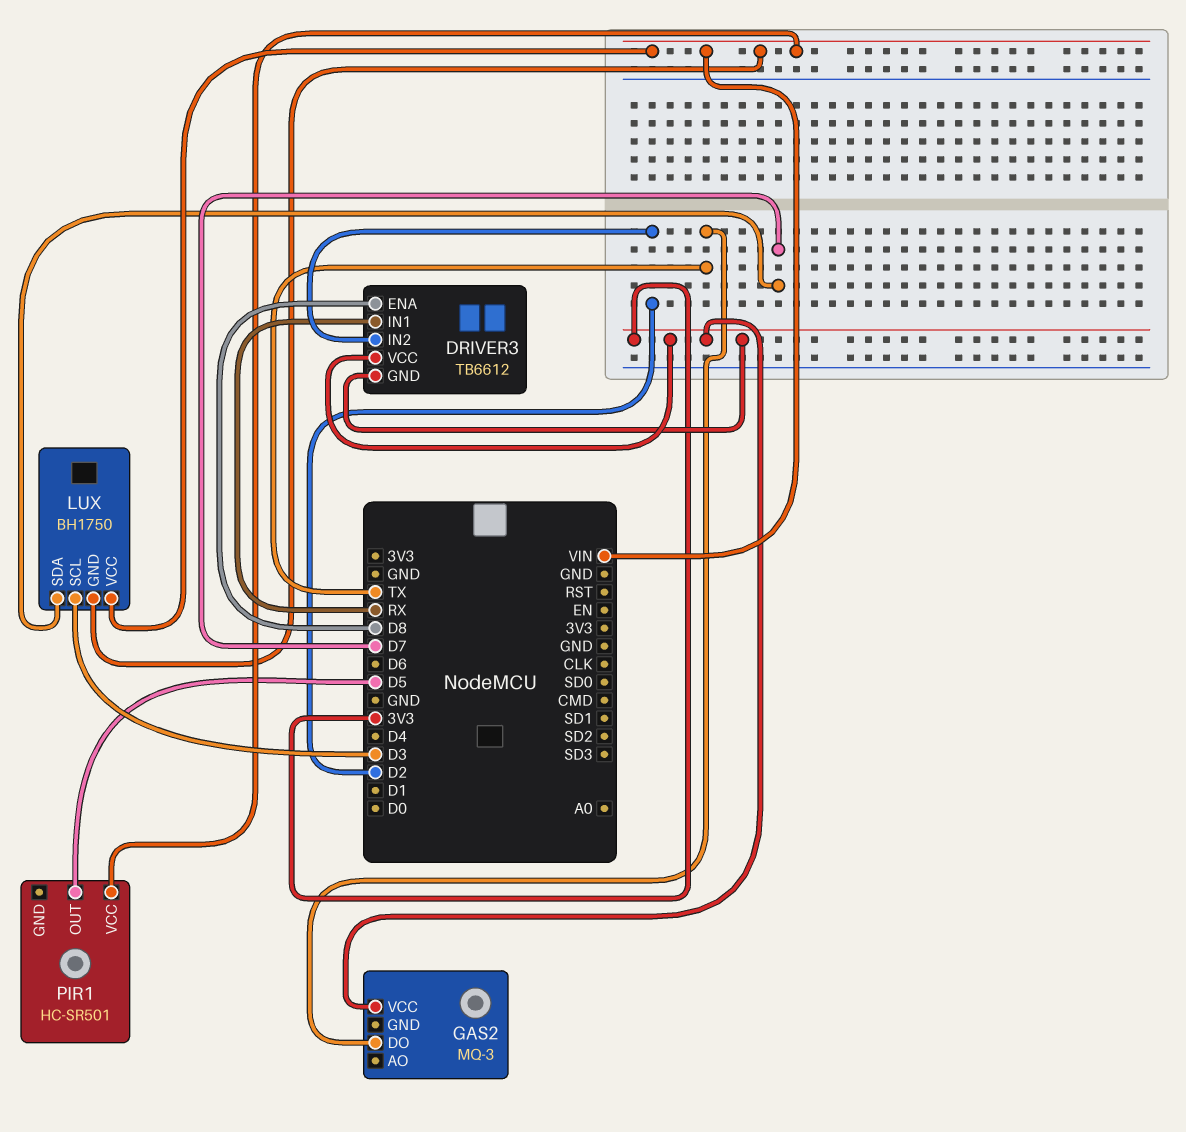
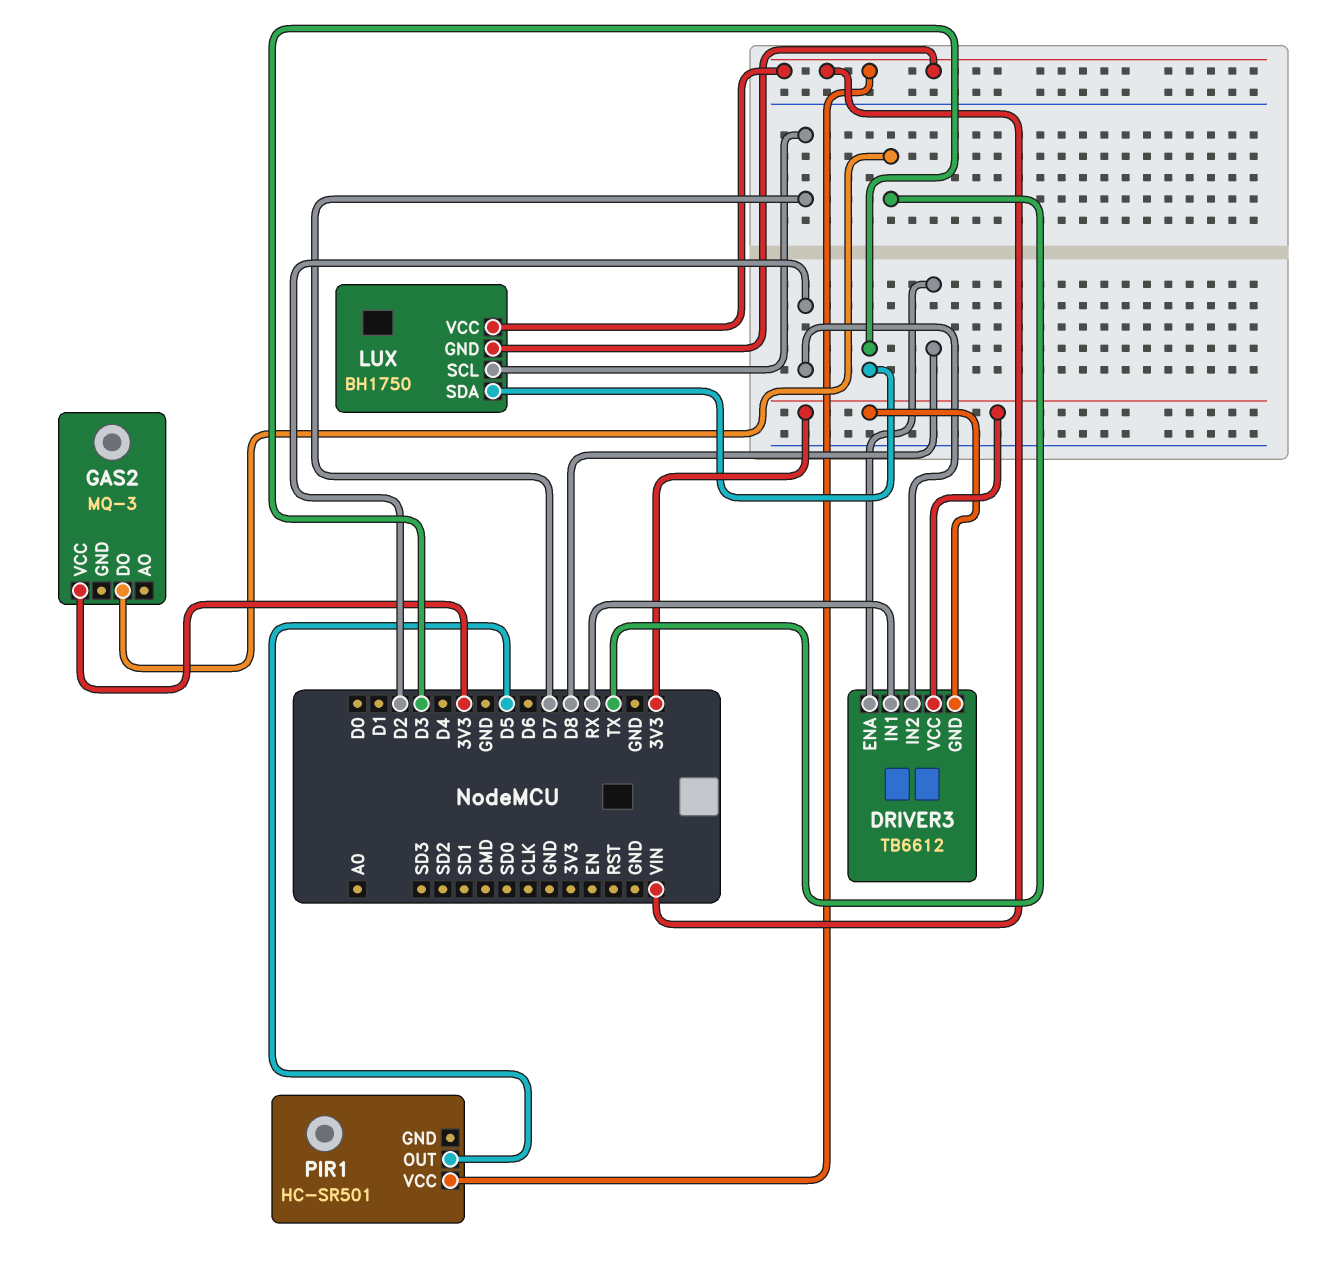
LUX pin SCL: D3 -> D7
LUX pin SDA: D7 -> D3

